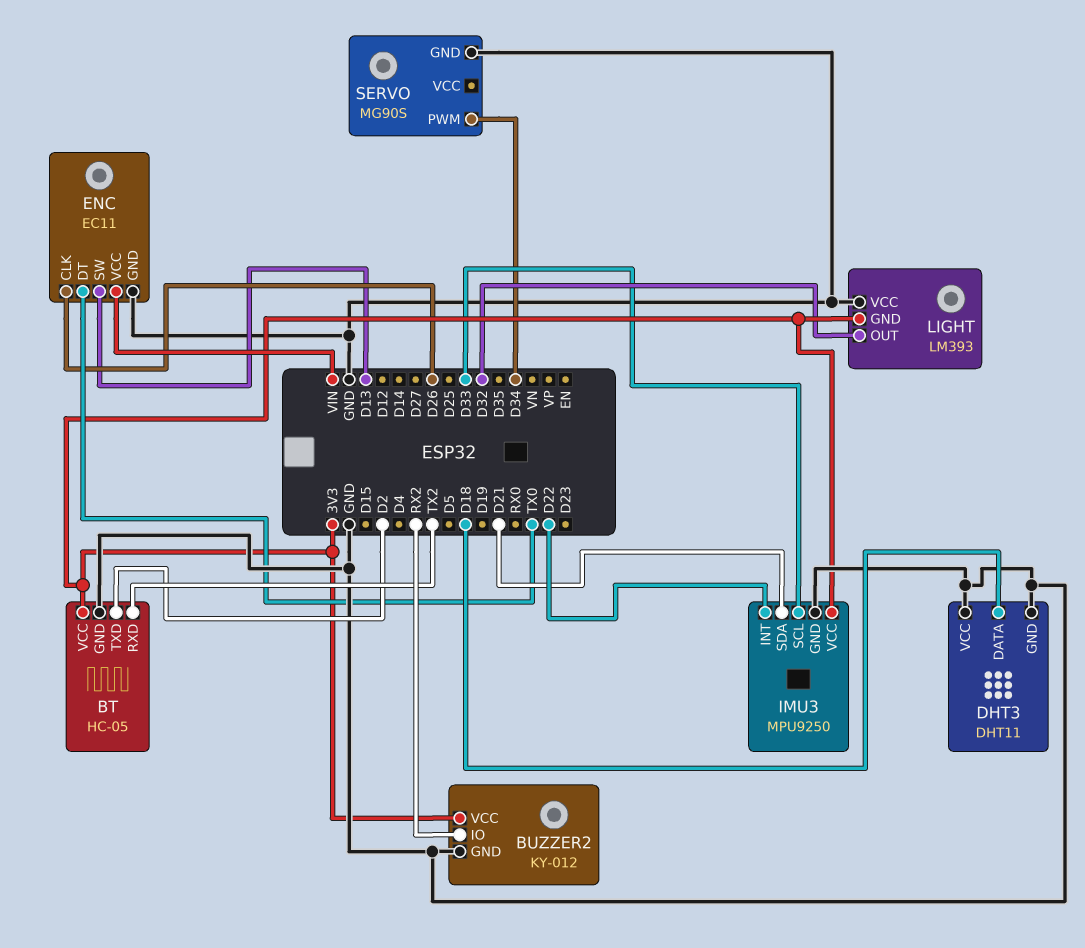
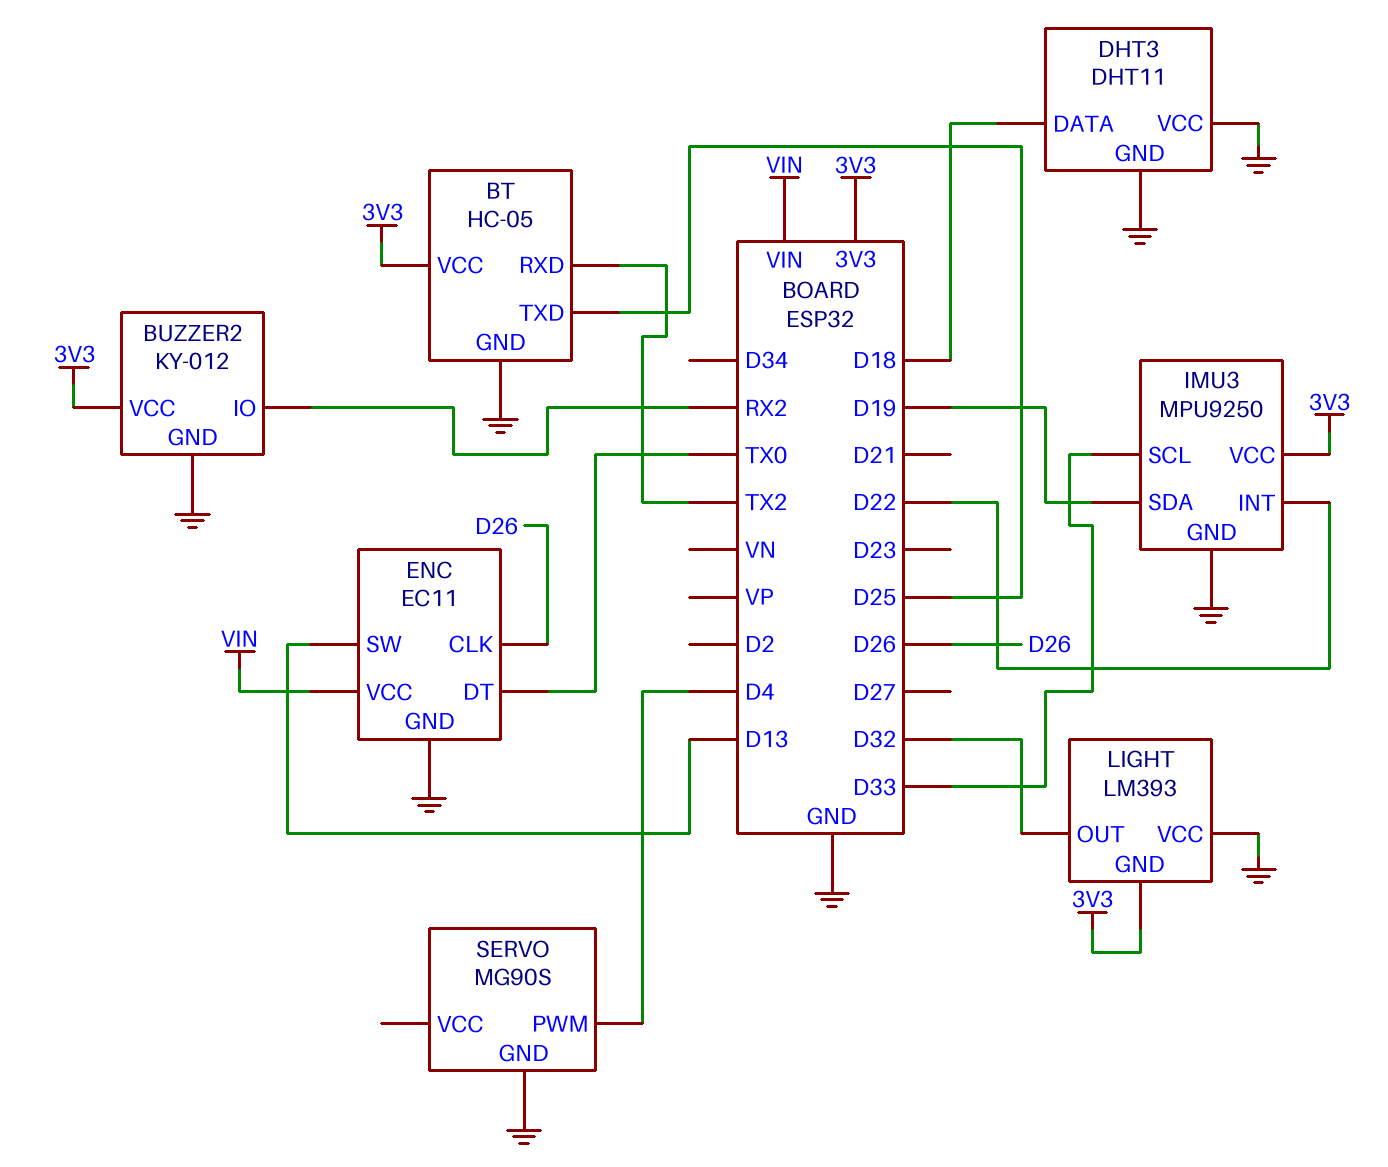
BT pin TXD: D2 -> D25
IMU3 pin SDA: D21 -> D19
SERVO pin PWM: D34 -> D4

